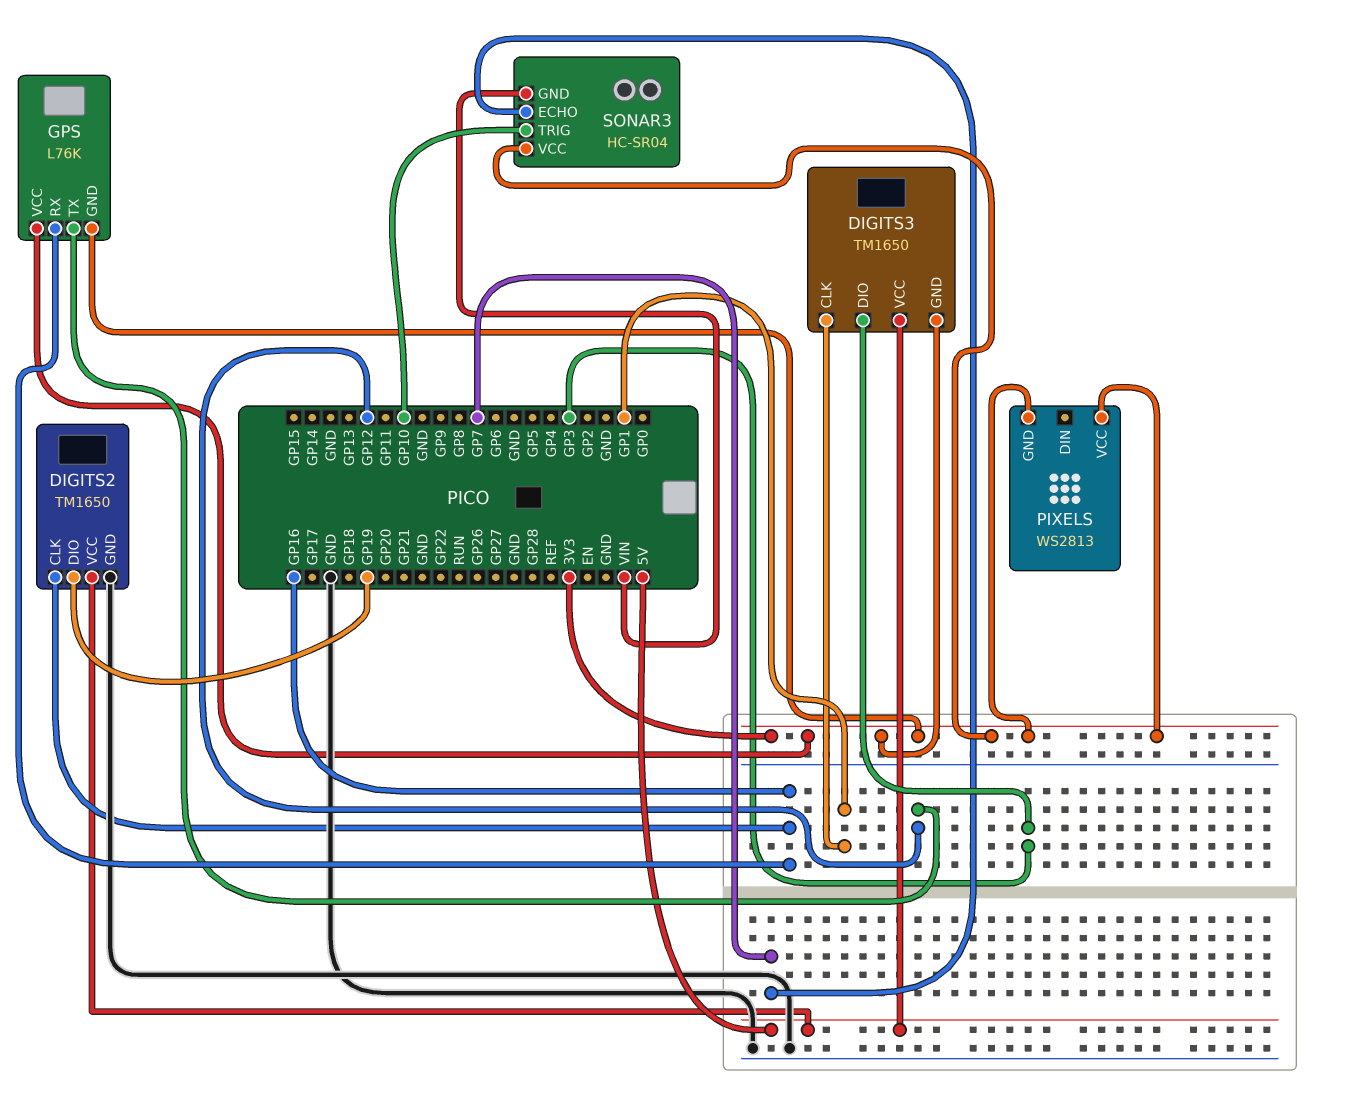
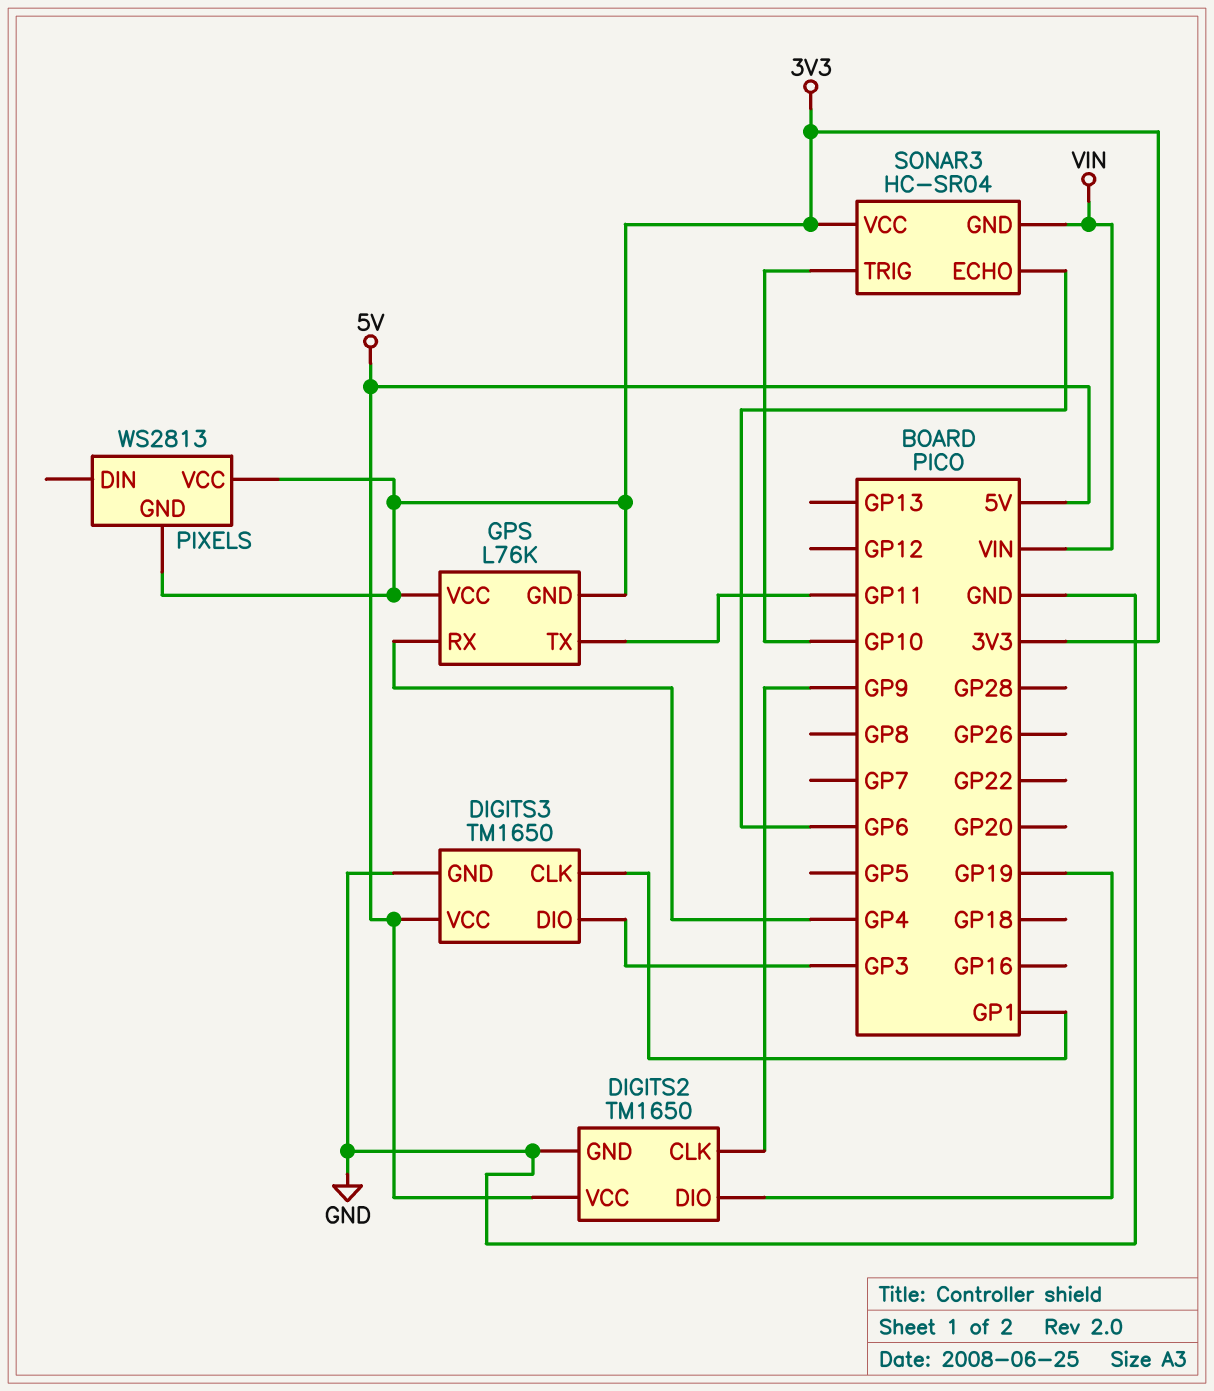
DIGITS2 pin CLK: GP16 -> GP9
DIGITS3 pin GND: 3V3 -> GND
GPS pin RX: GP16 -> GP4
GPS pin TX: GP12 -> GP11
SONAR3 pin ECHO: GP7 -> GP6

